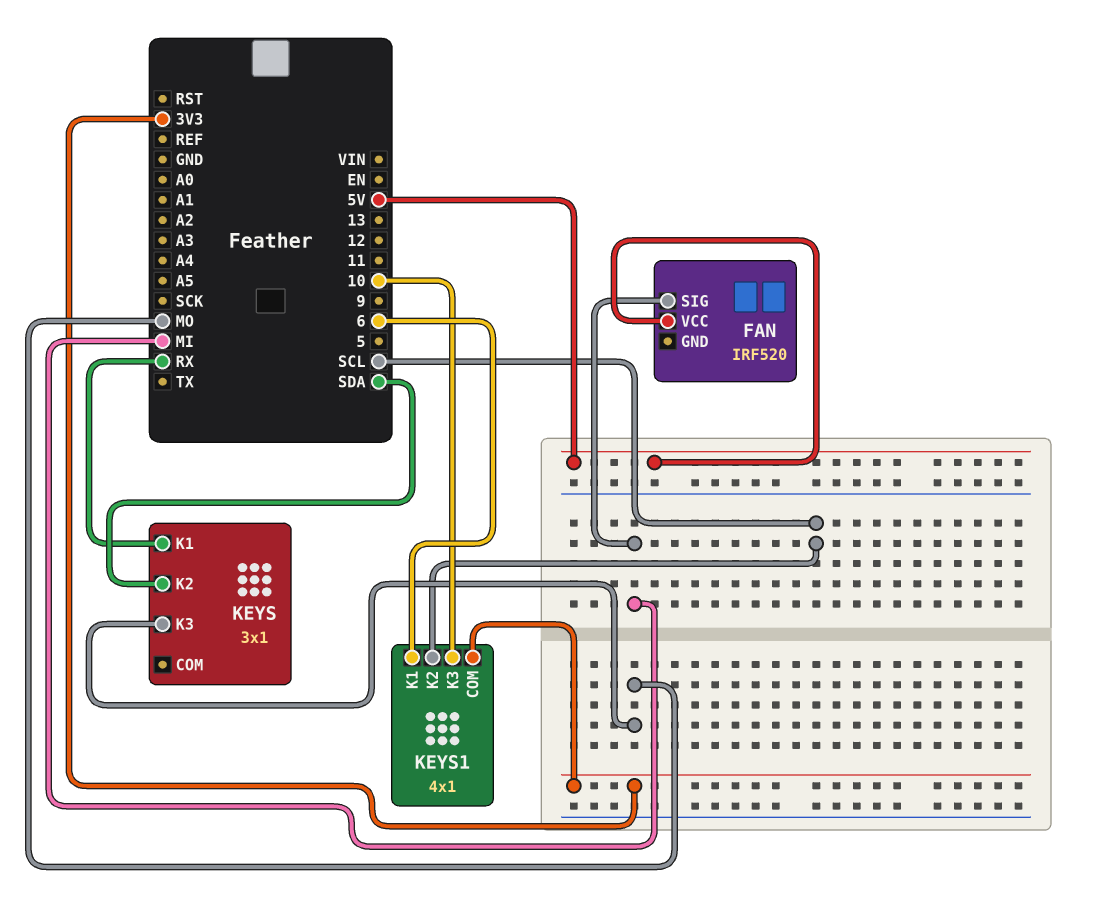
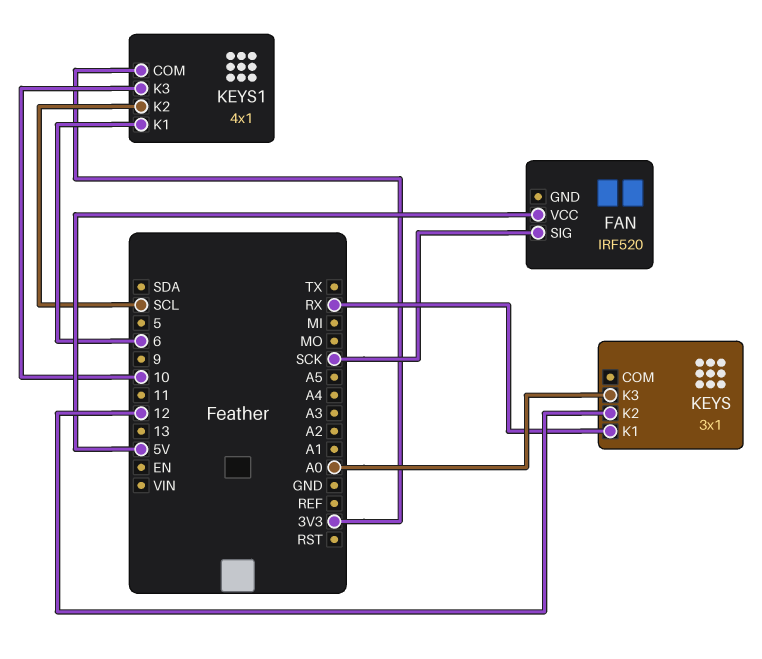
FAN pin SIG: MI -> SCK
KEYS pin K2: SDA -> 12
KEYS pin K3: MO -> A0

